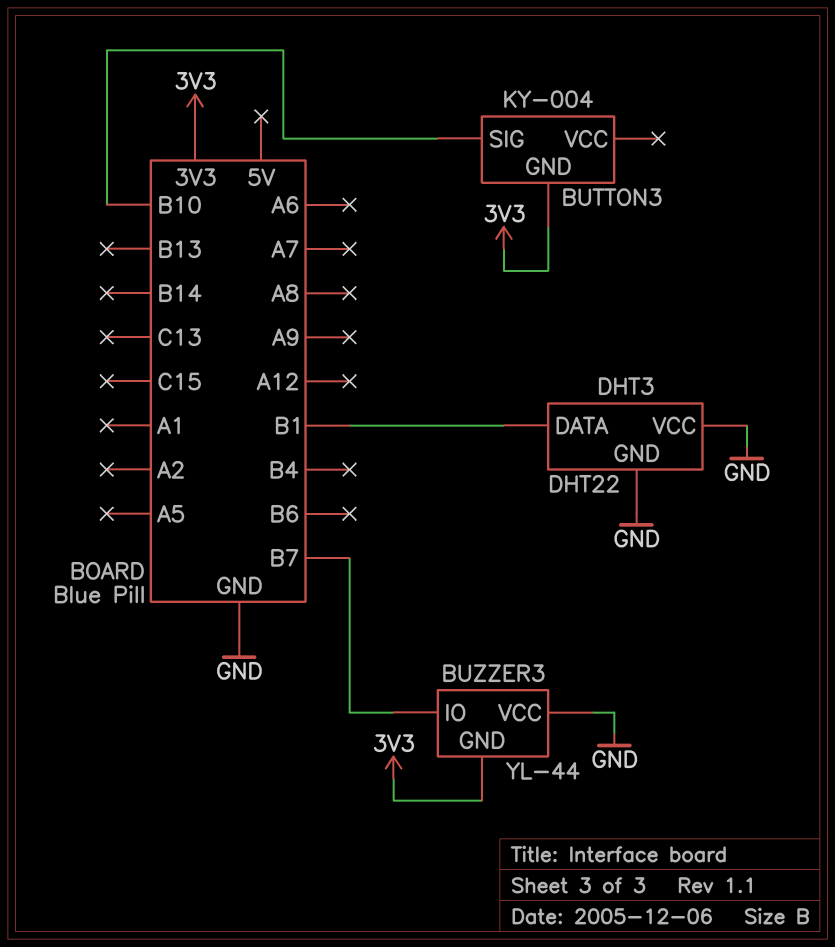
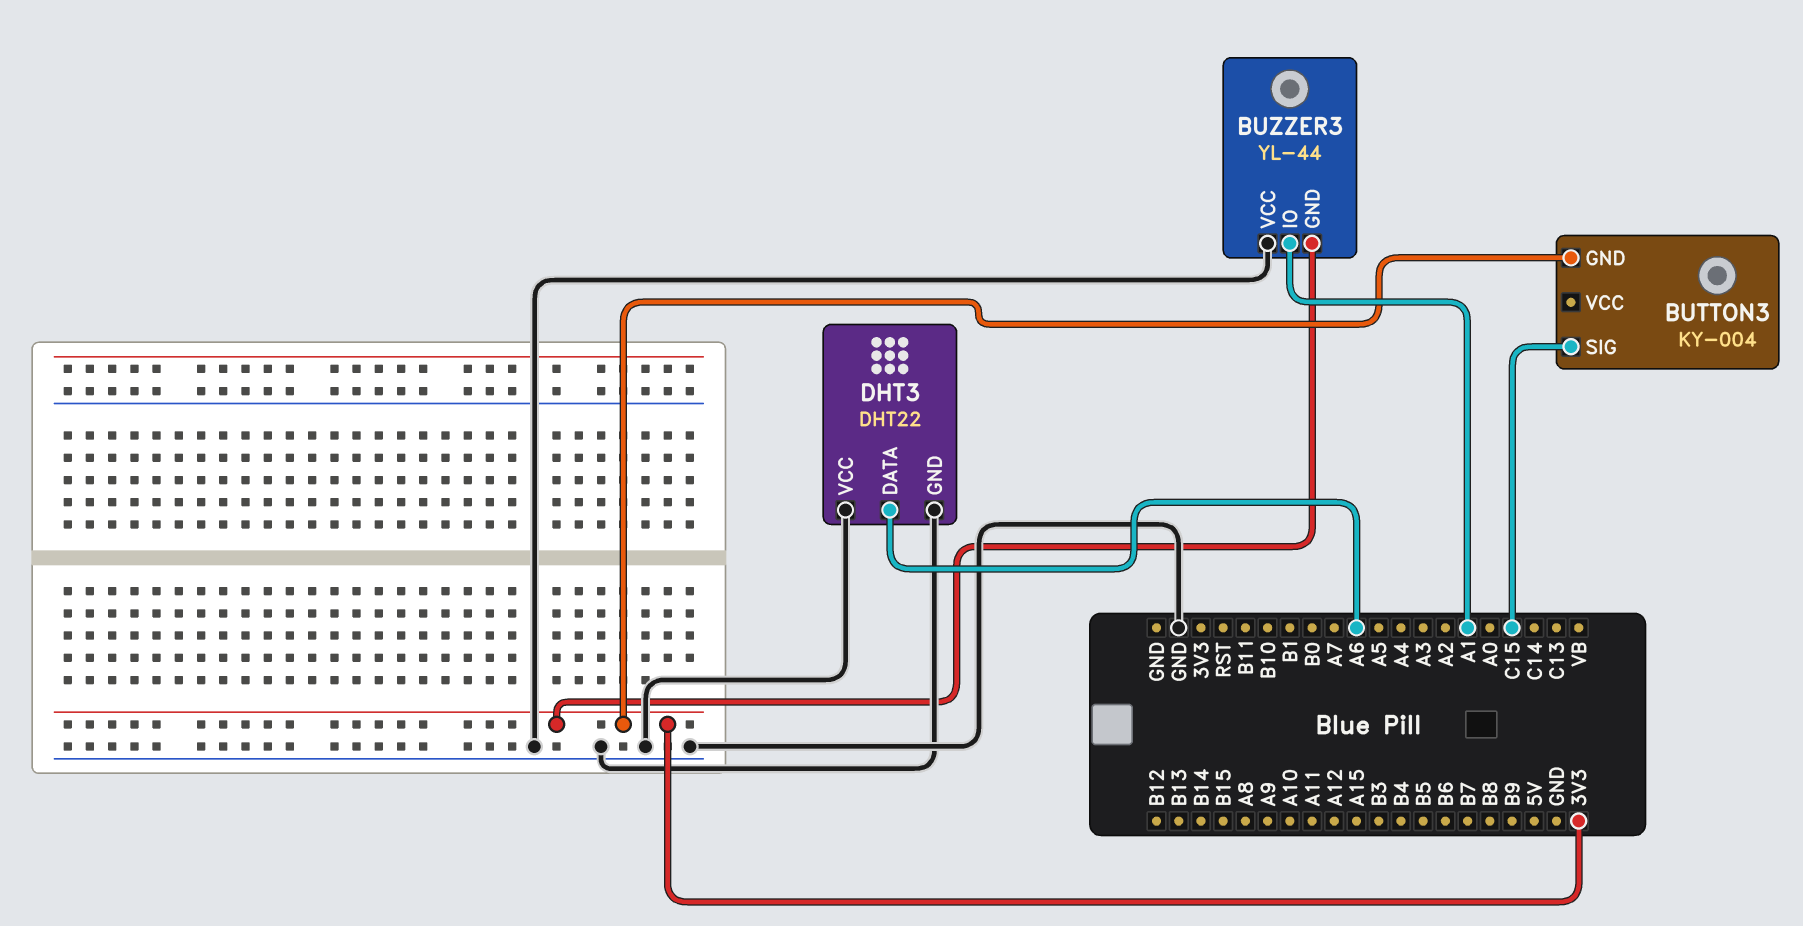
BUTTON3 pin SIG: B10 -> C15
BUZZER3 pin IO: B7 -> A1
DHT3 pin DATA: B1 -> A6

